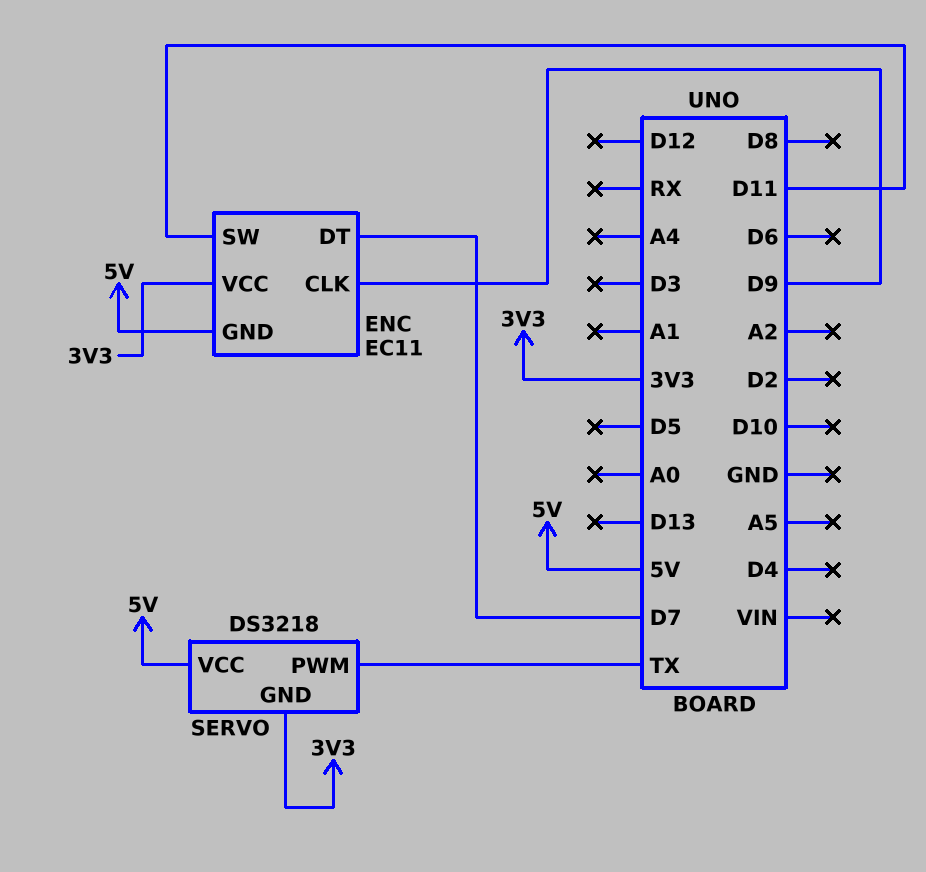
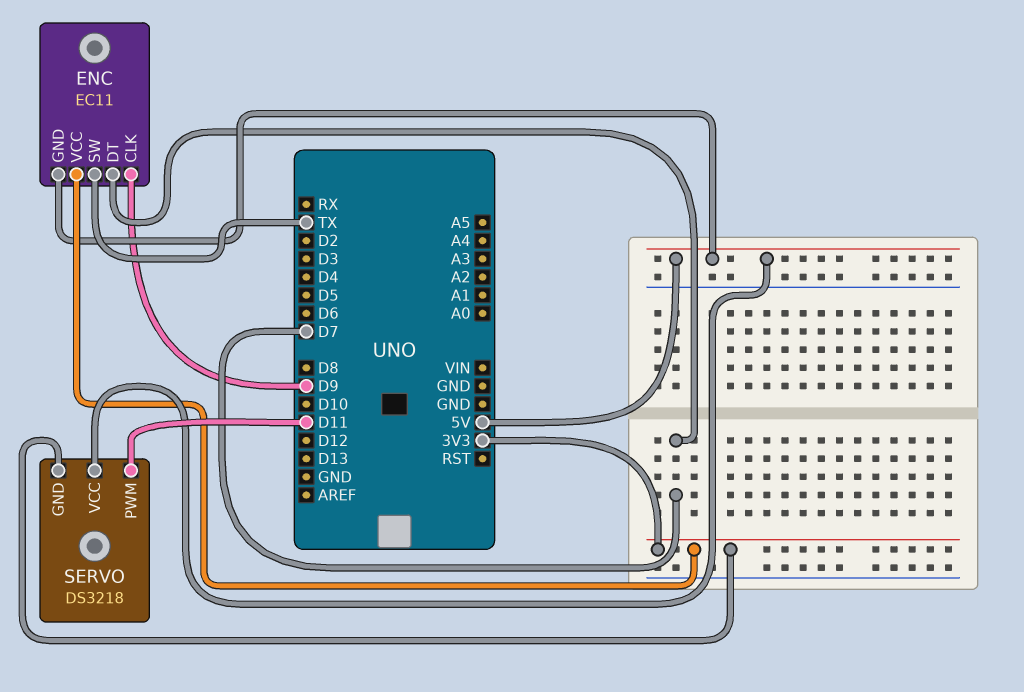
ENC pin SW: D11 -> TX
SERVO pin PWM: TX -> D11

